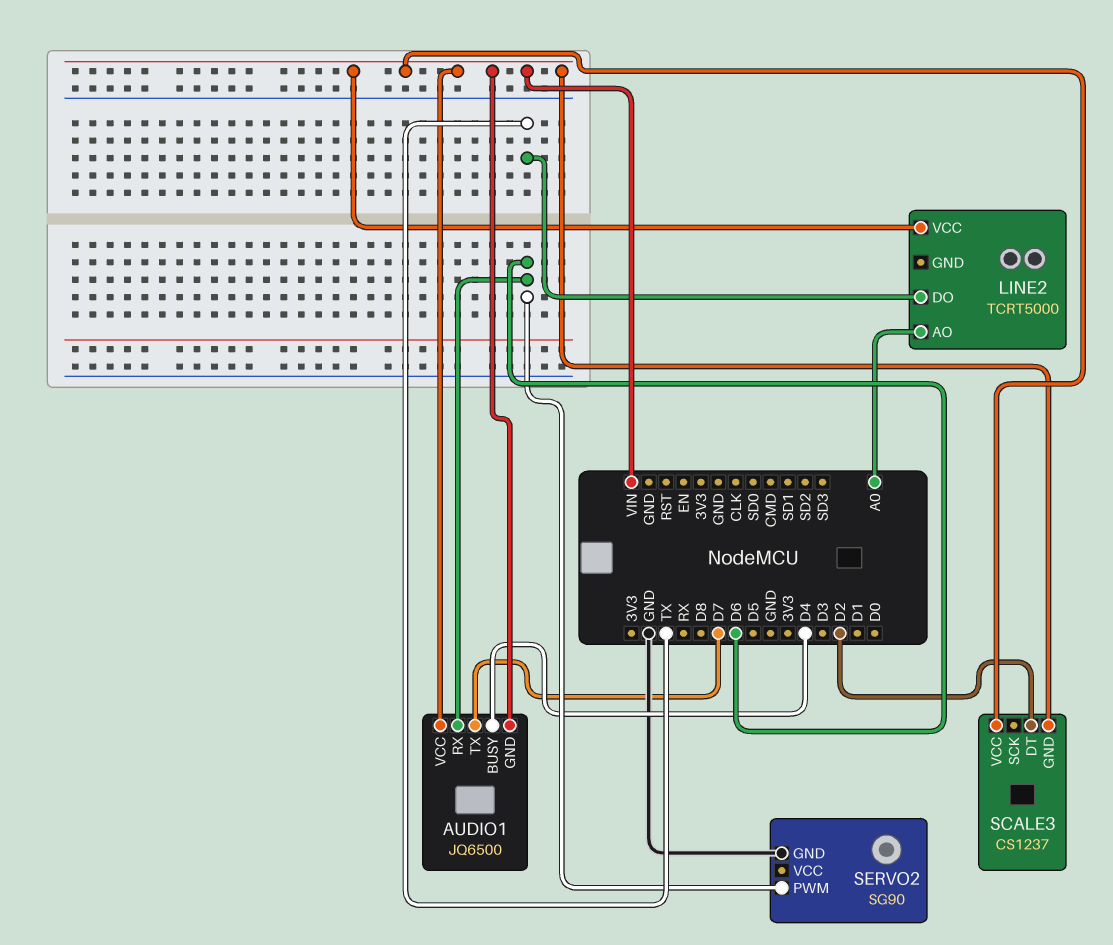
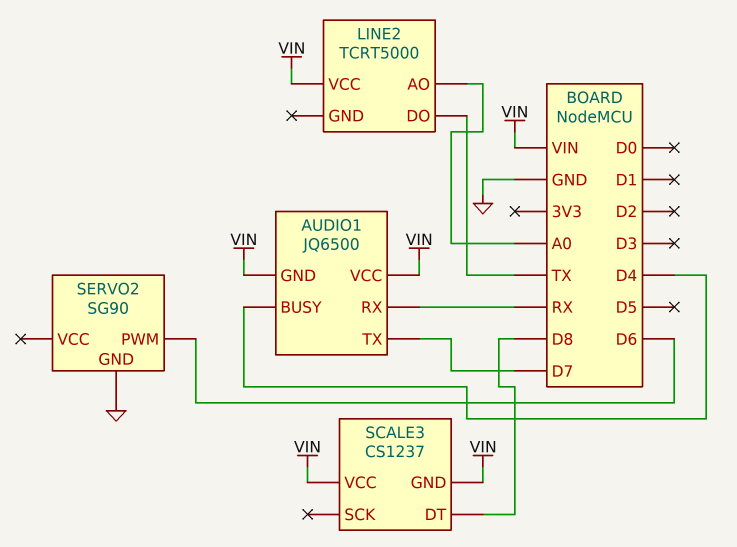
AUDIO1 pin RX: D6 -> RX
SCALE3 pin DT: D2 -> D8

